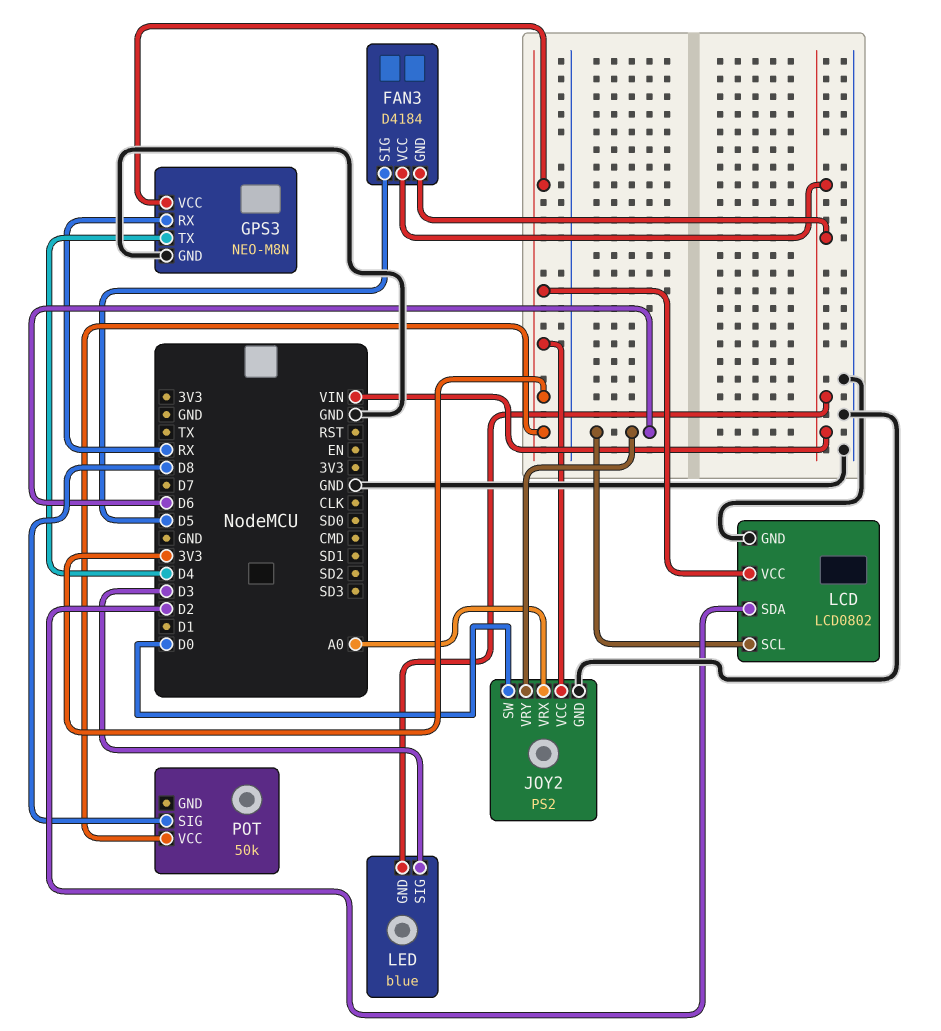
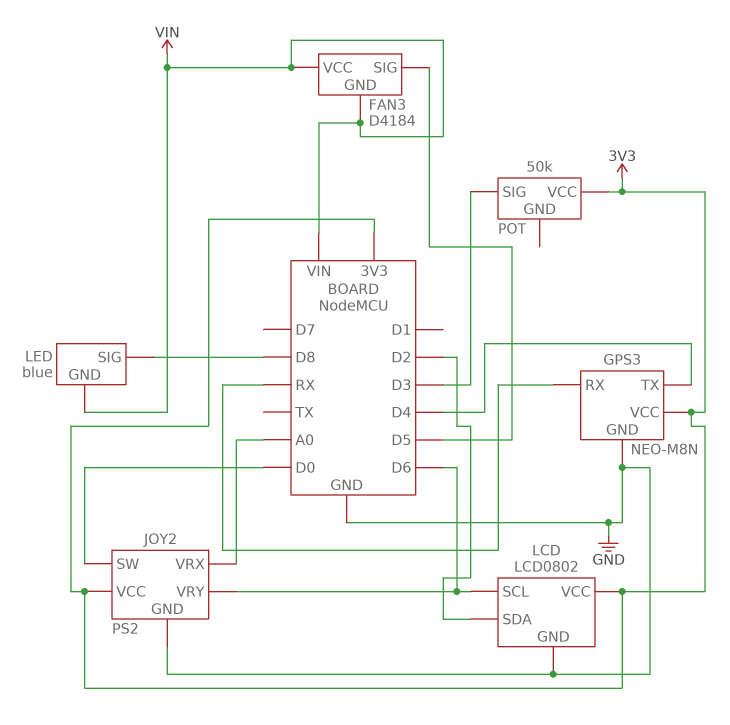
LED pin SIG: D3 -> D8
POT pin SIG: D8 -> D3

